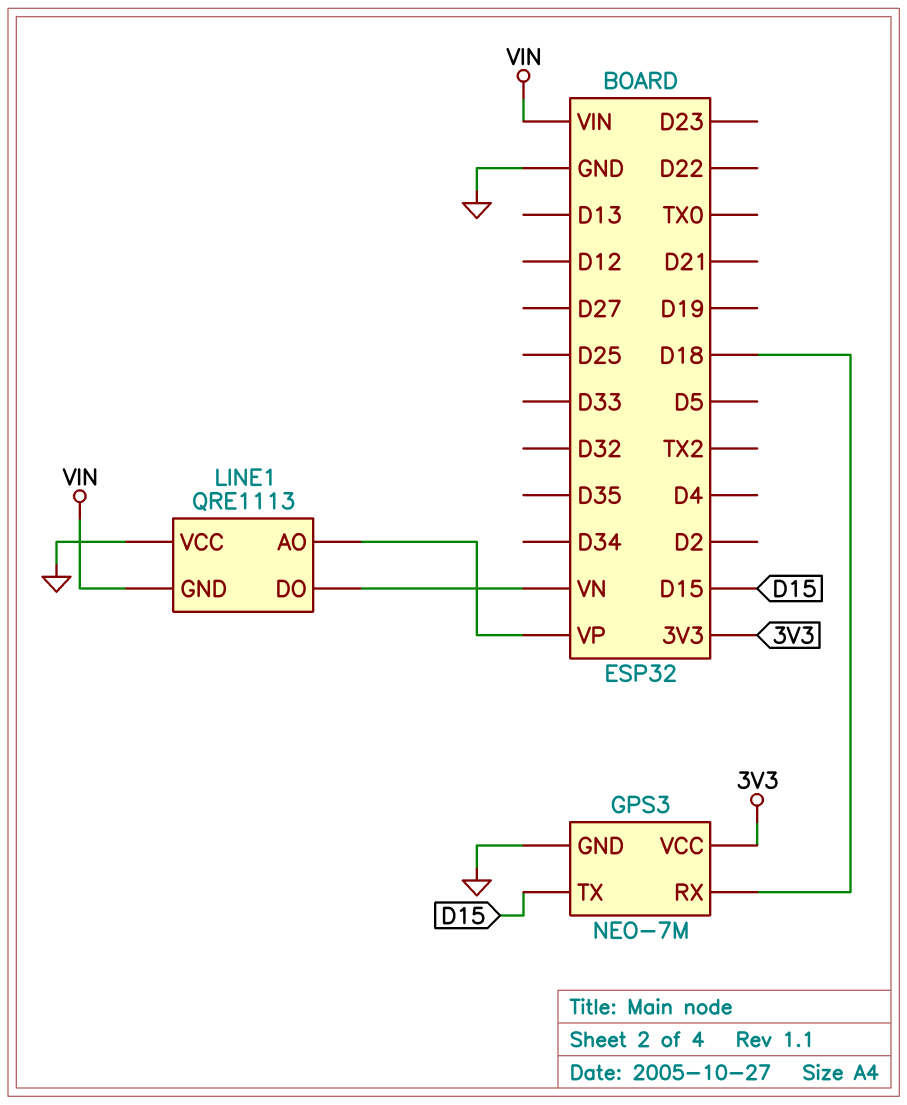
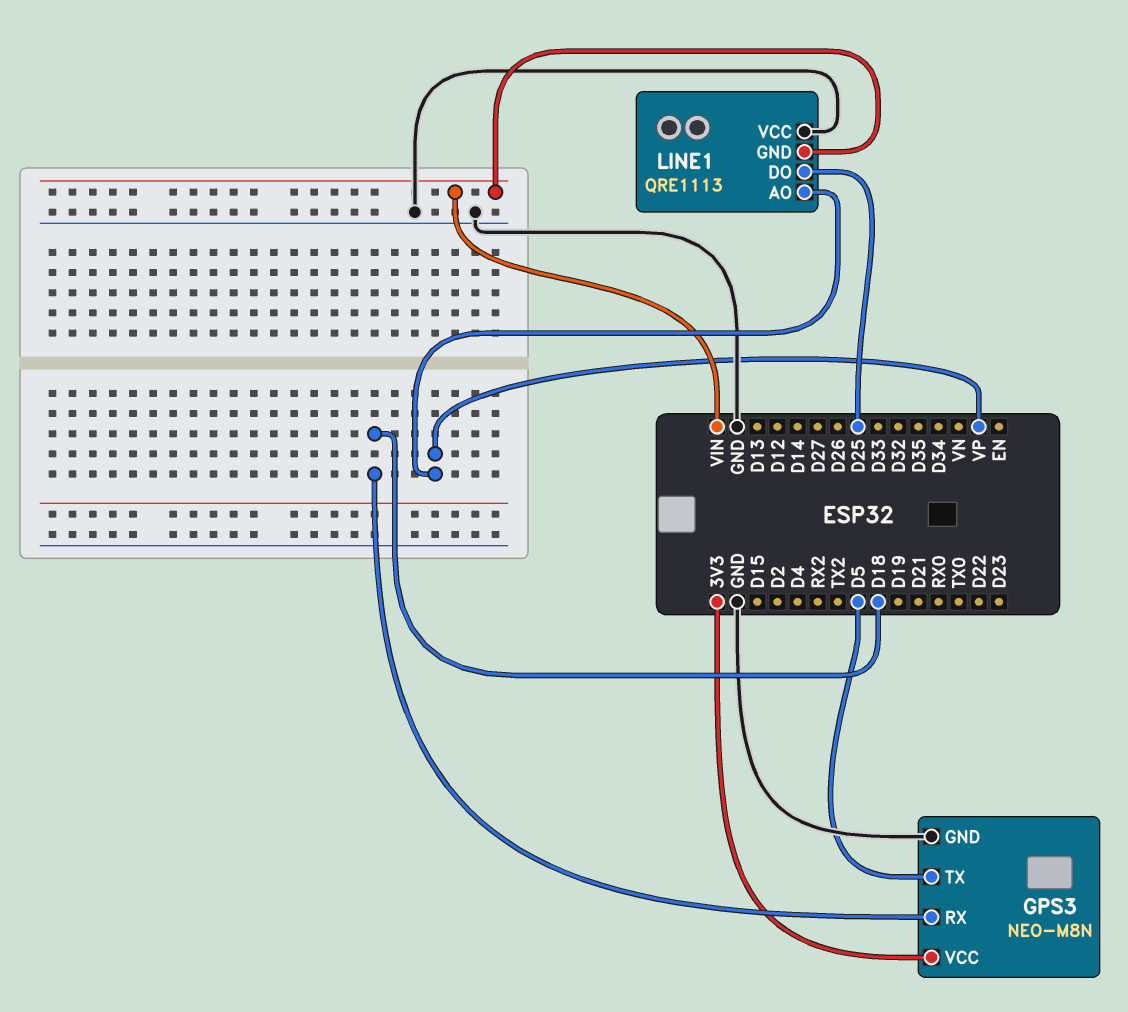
GPS3: NEO-7M -> NEO-M8N
GPS3 pin TX: D15 -> D5
LINE1 pin DO: VN -> D25

